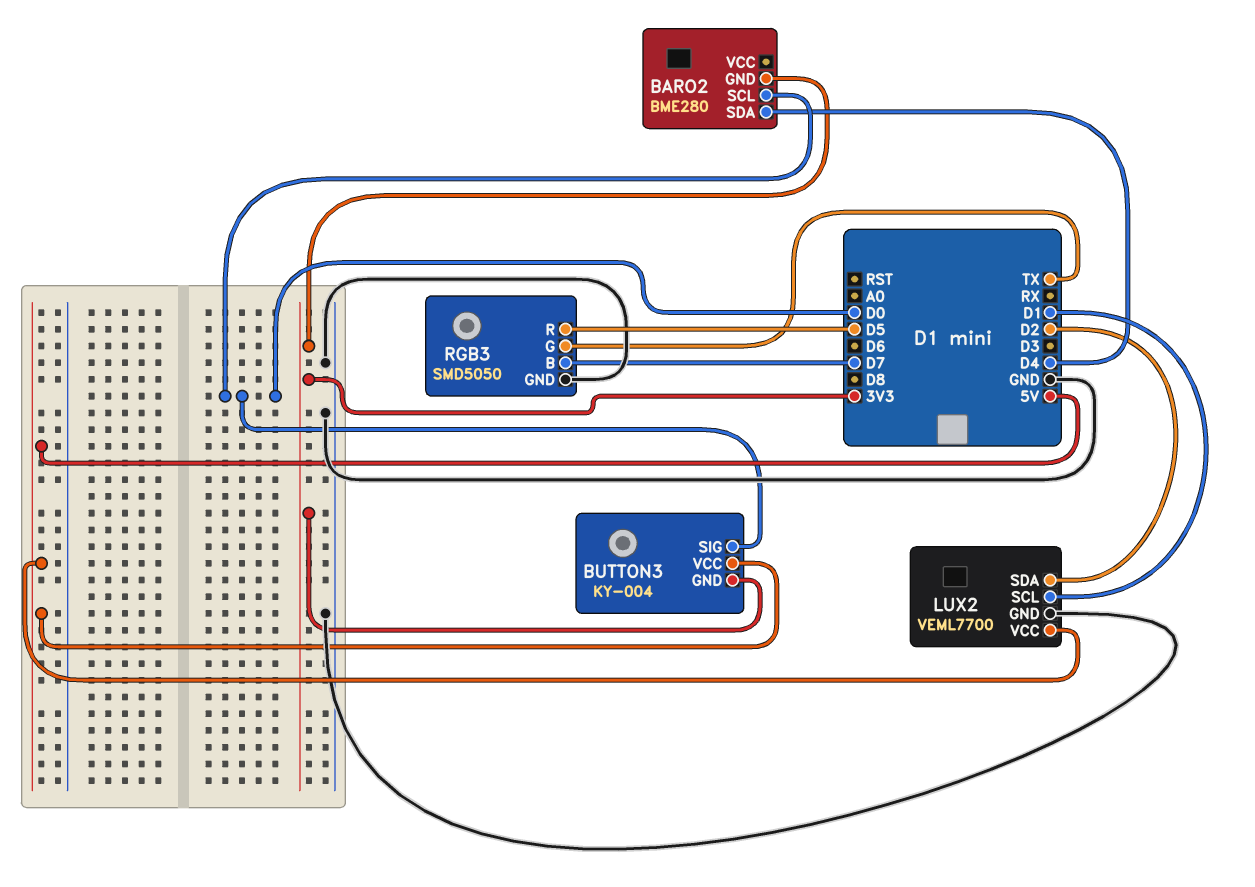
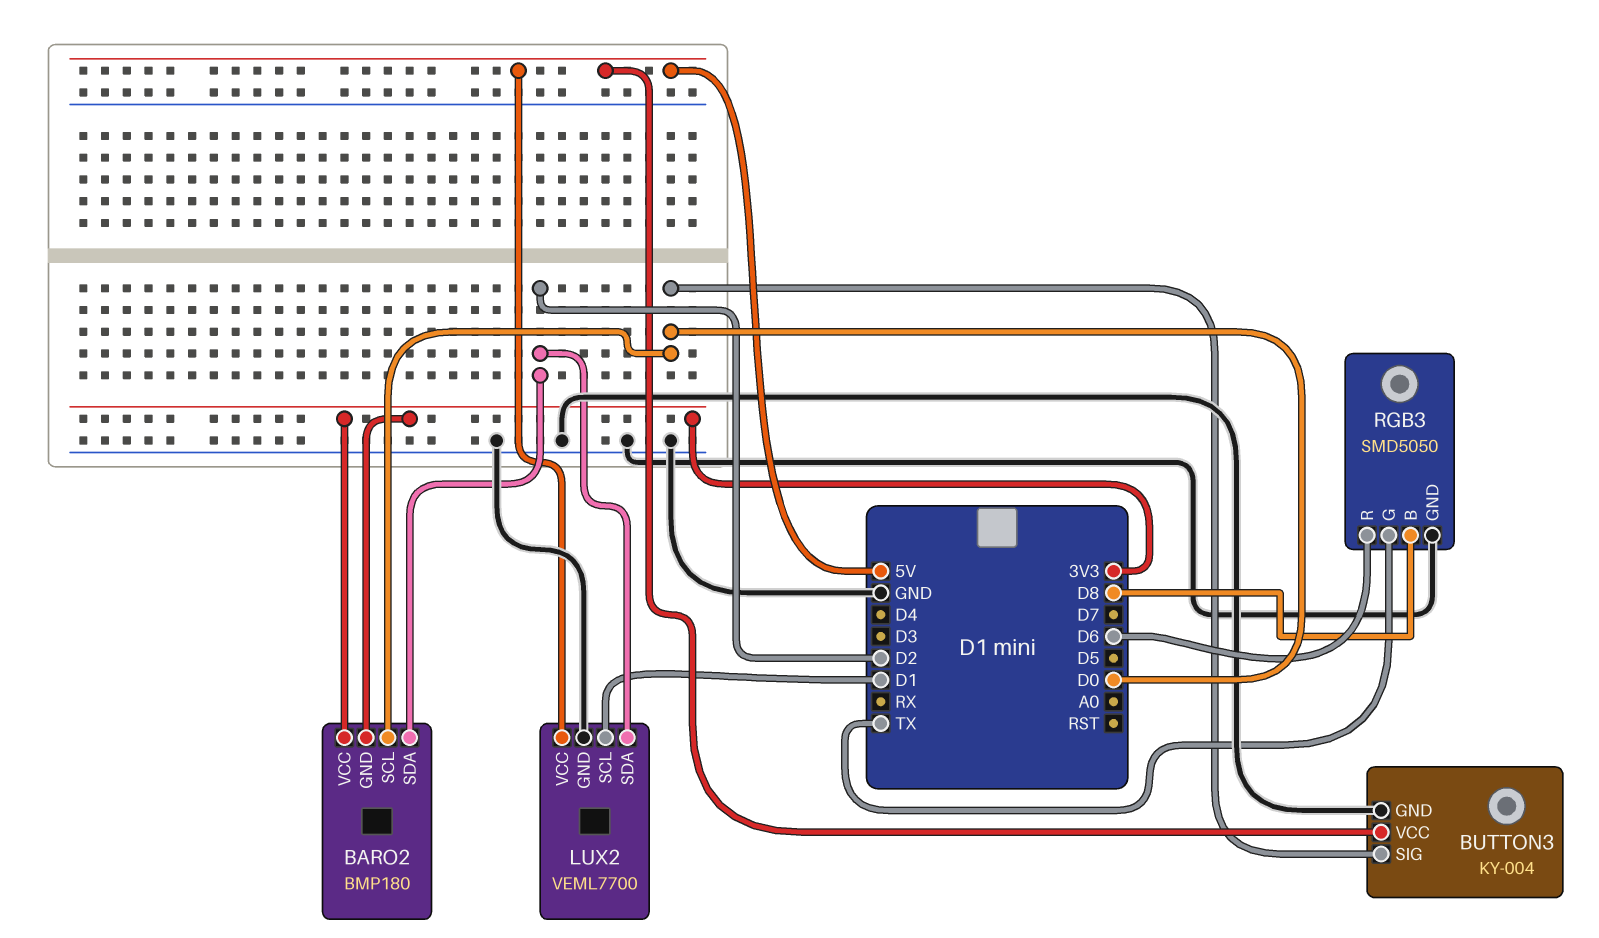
BARO2: BME280 -> BMP180
BARO2 pin SDA: D4 -> D2
BARO2 pin VCC: none -> 3V3
BUTTON3 pin GND: 3V3 -> GND
RGB3 pin B: D7 -> D8
RGB3 pin R: D5 -> D6

